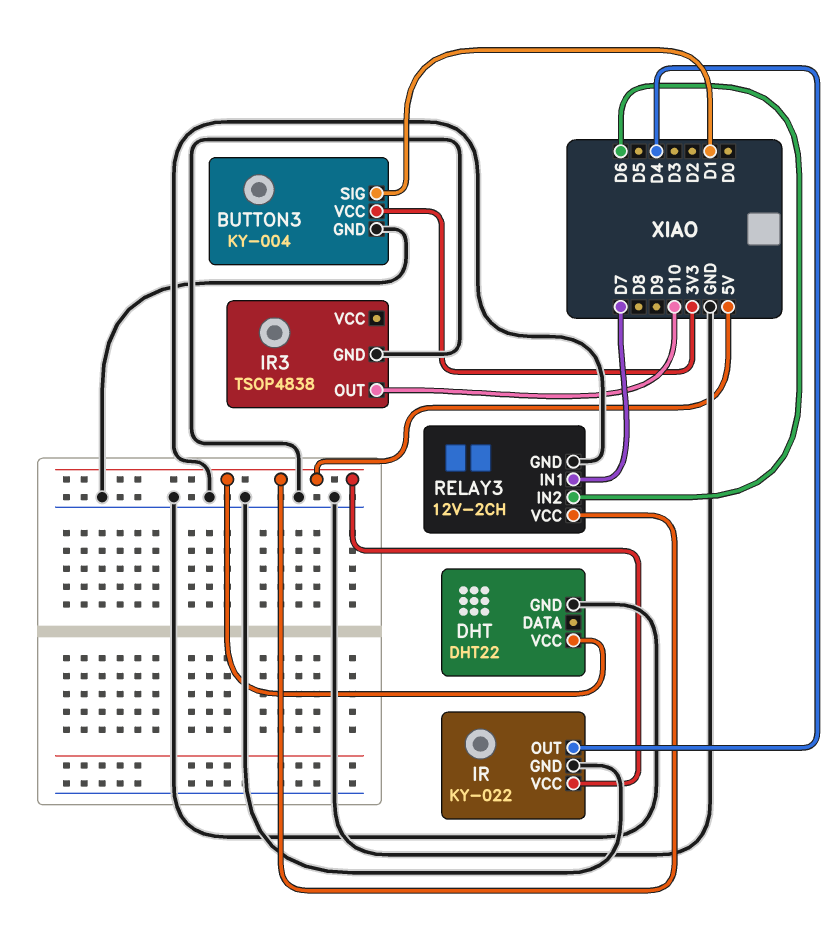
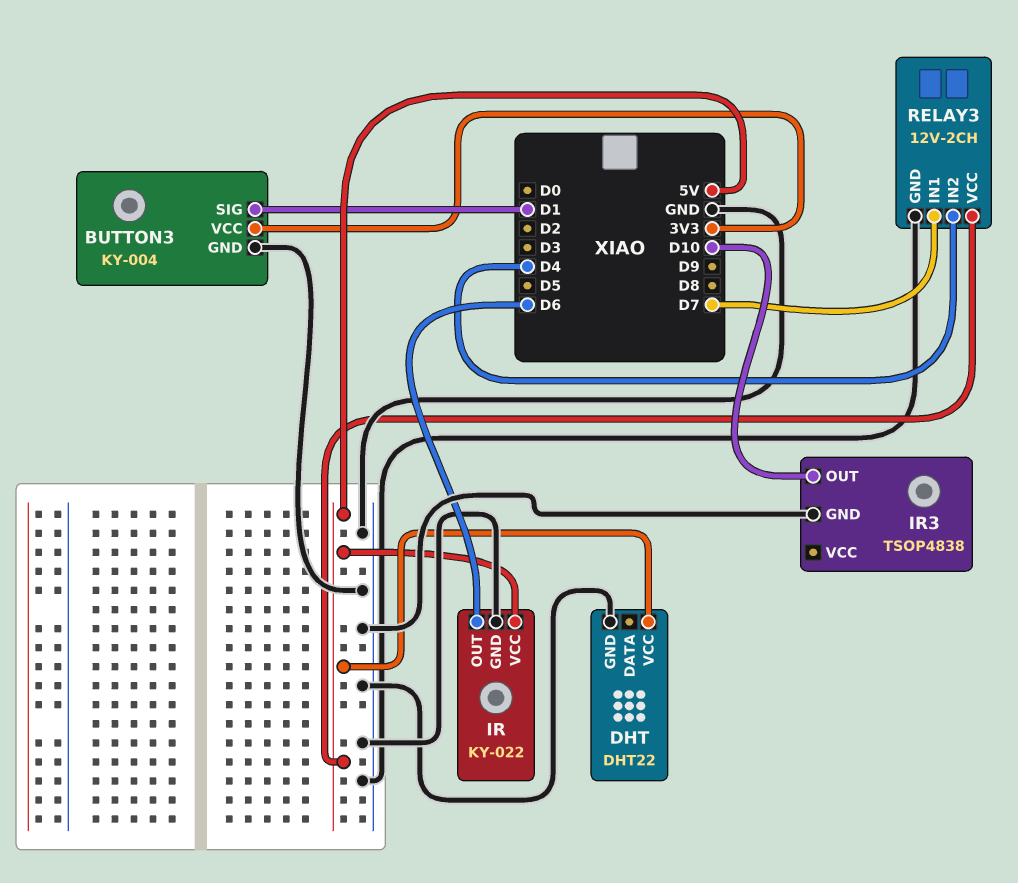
IR pin OUT: D4 -> D6
RELAY3 pin IN2: D6 -> D4

